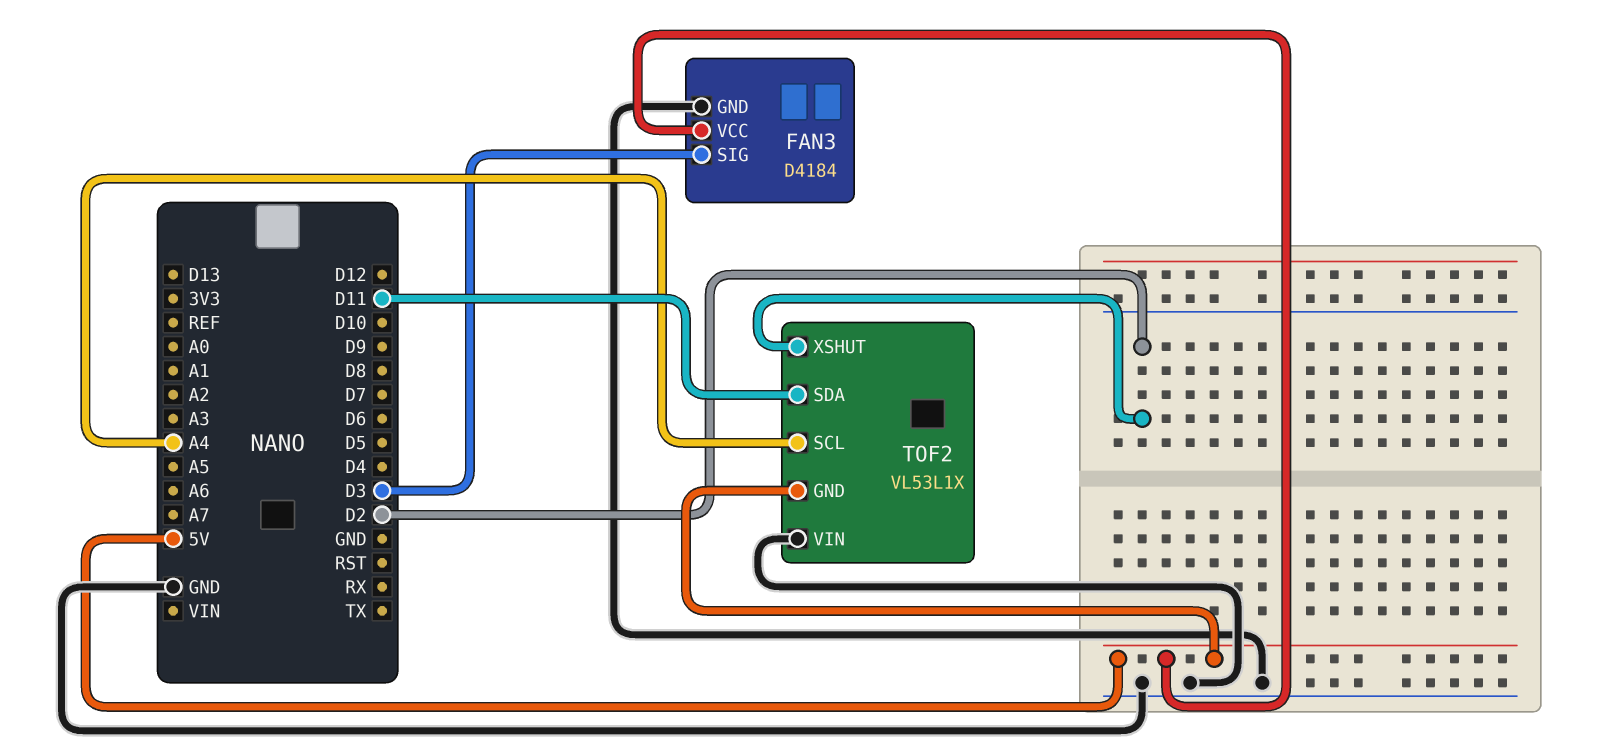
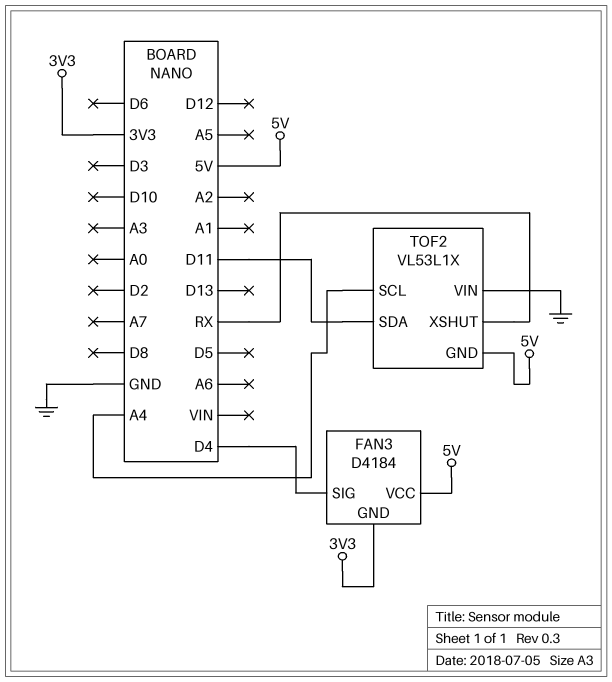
FAN3 pin GND: GND -> 3V3
FAN3 pin SIG: D3 -> D4
TOF2 pin XSHUT: D2 -> RX

